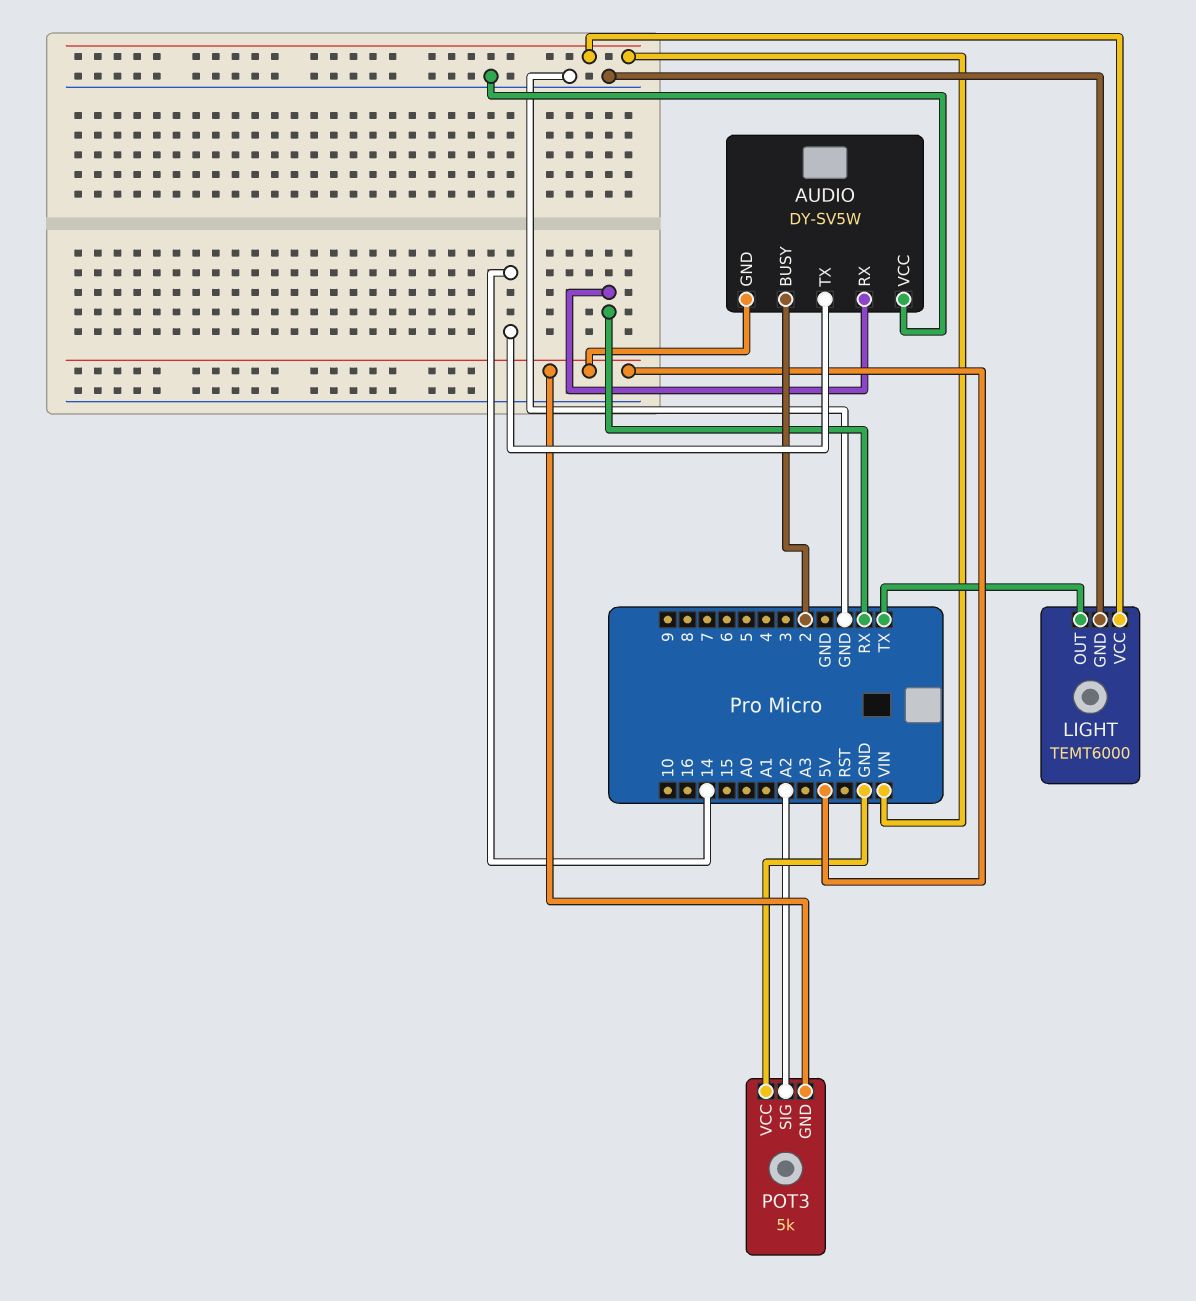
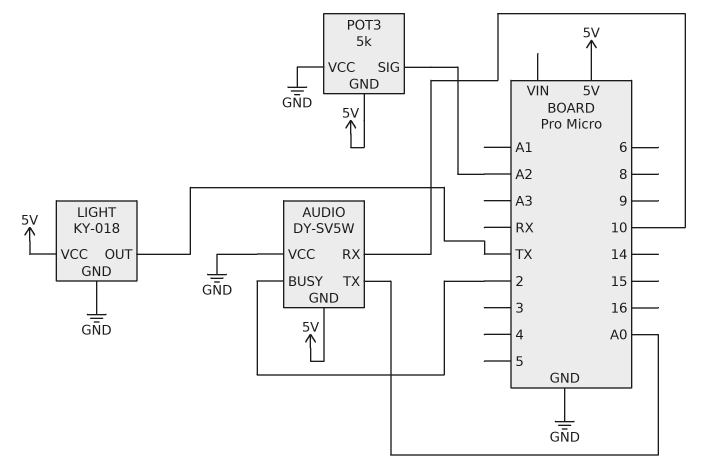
AUDIO pin RX: RX -> 10
AUDIO pin TX: 14 -> A0
LIGHT: TEMT6000 -> KY-018
LIGHT pin VCC: VIN -> 5V

